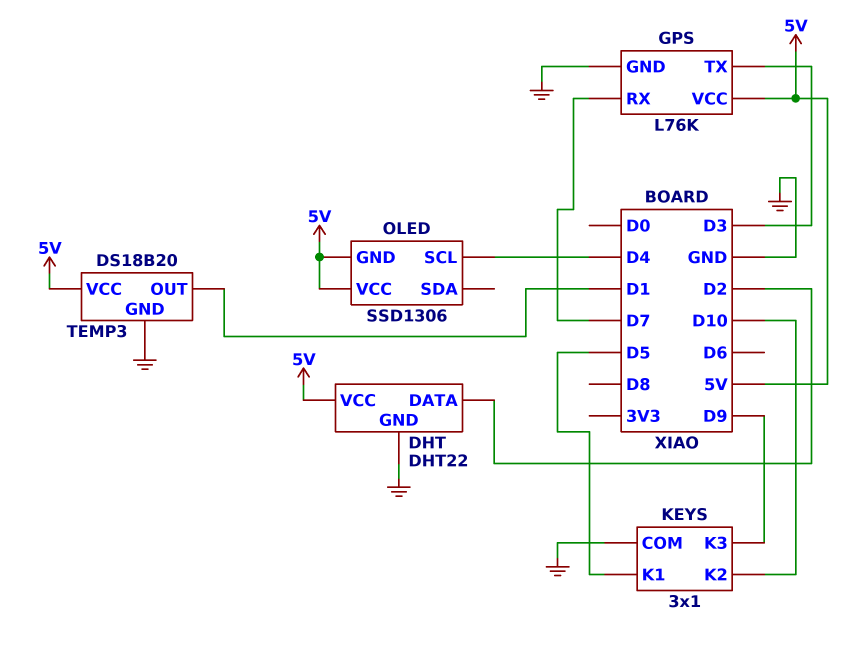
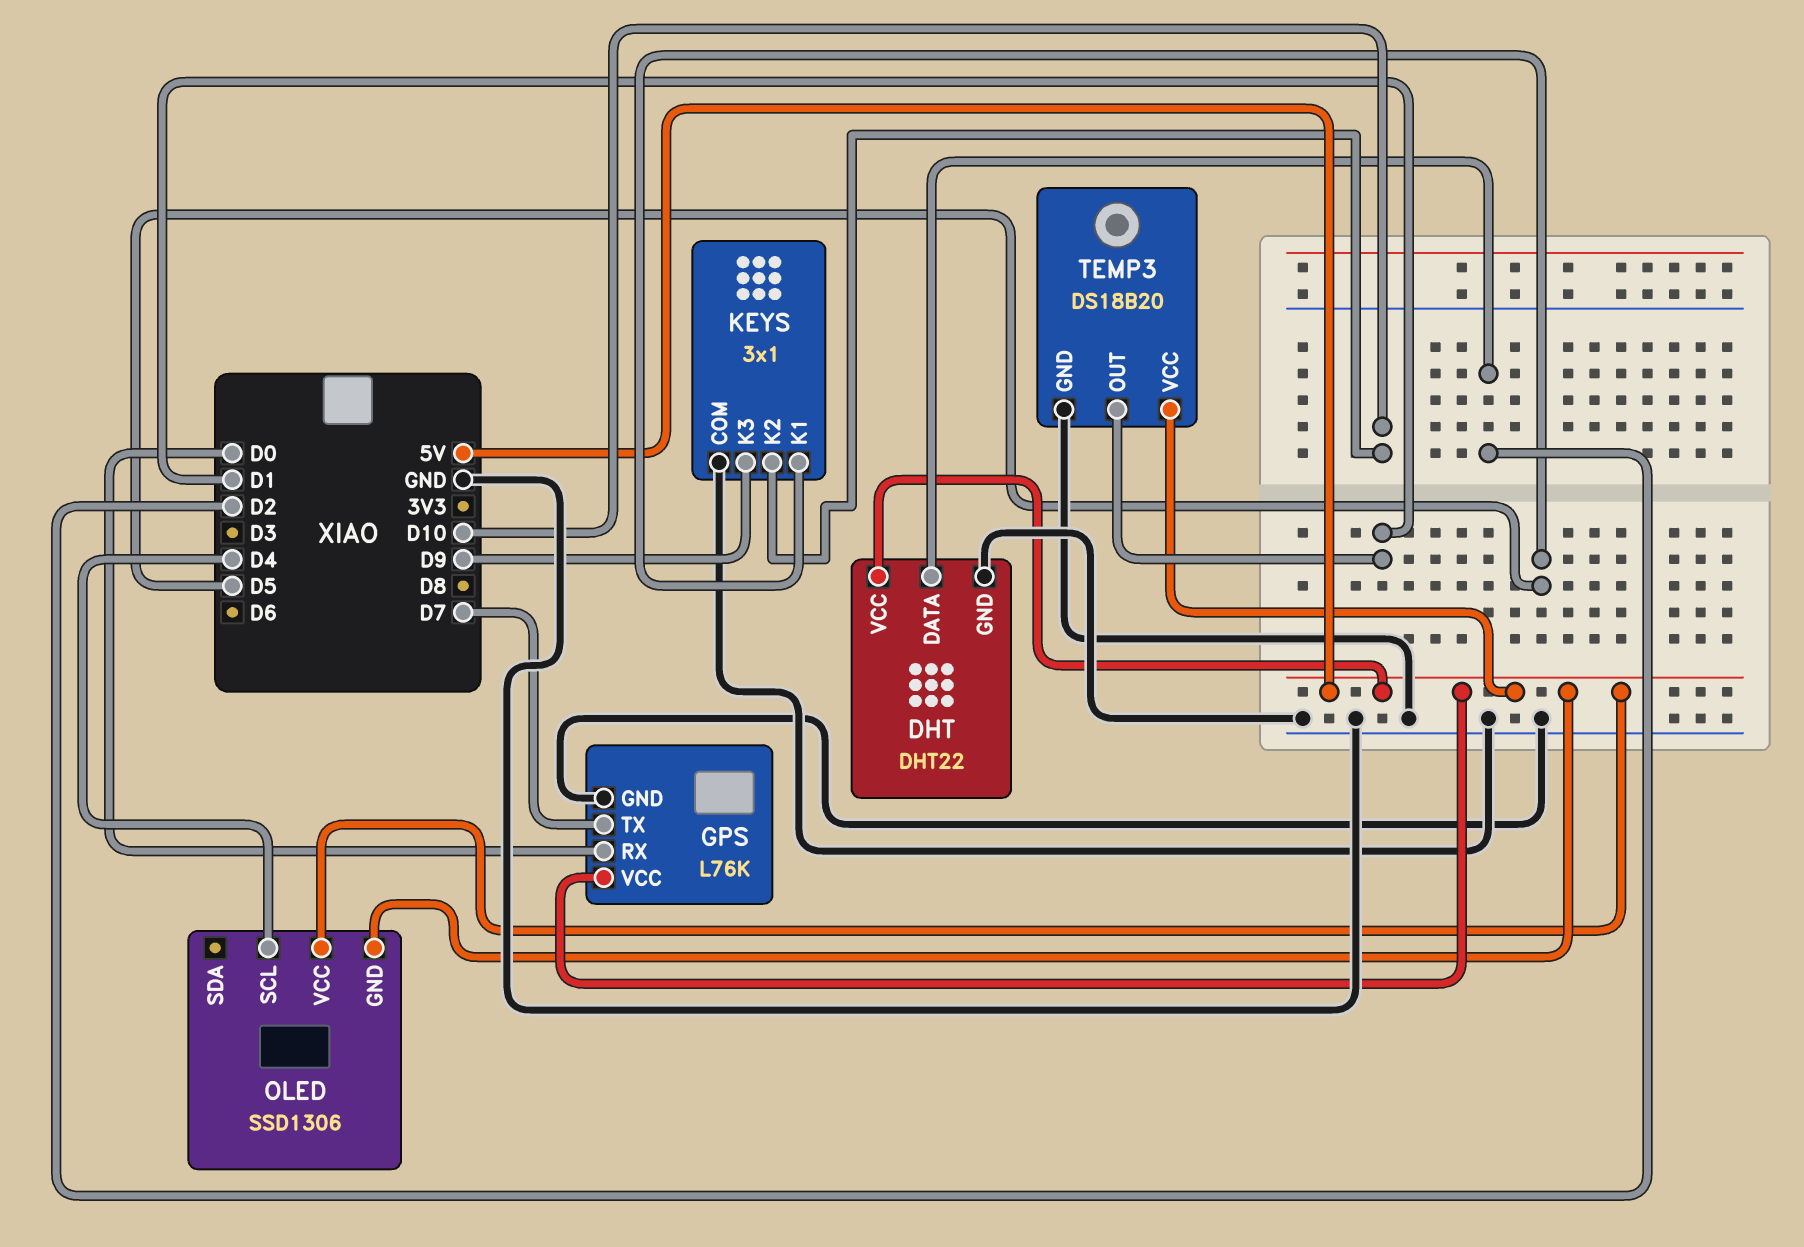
GPS pin RX: D7 -> D0
GPS pin TX: D3 -> D7

